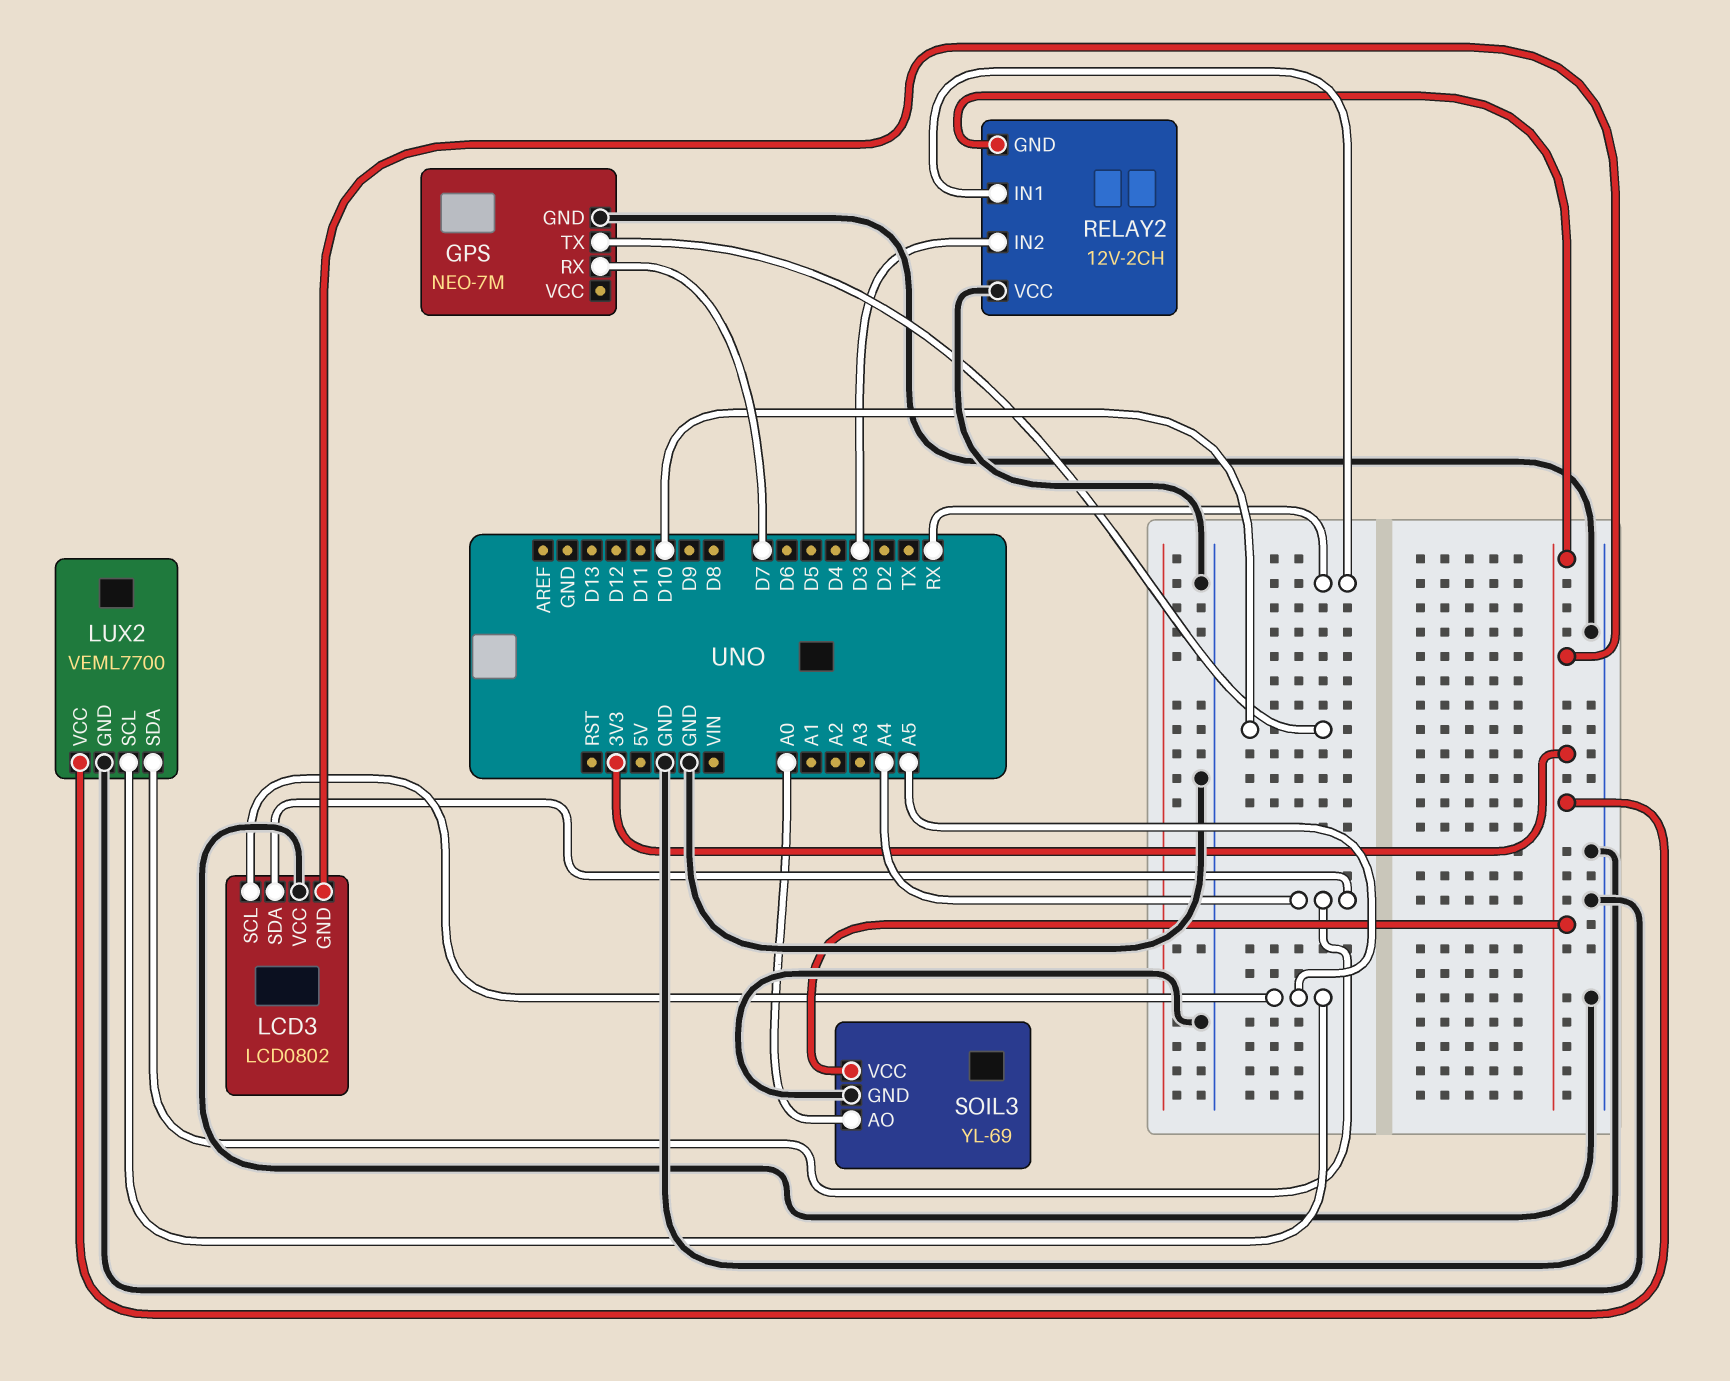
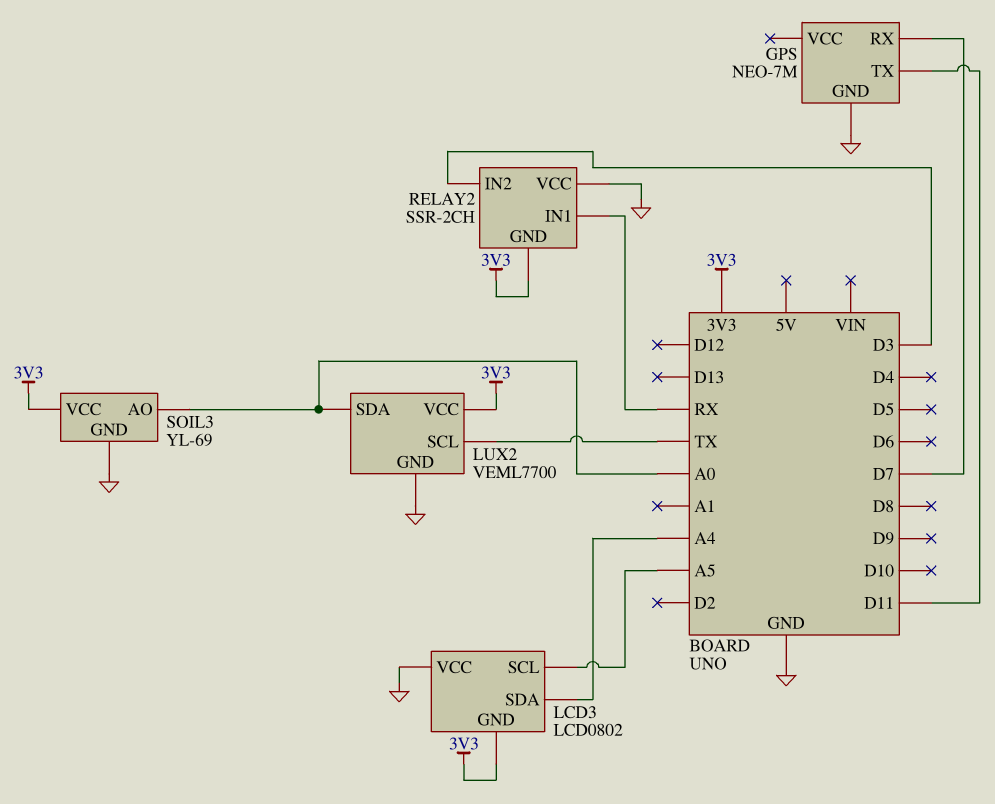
GPS pin TX: D10 -> D11
LUX2 pin SCL: A5 -> TX
LUX2 pin SDA: A4 -> A0
RELAY2: 12V-2CH -> SSR-2CH

